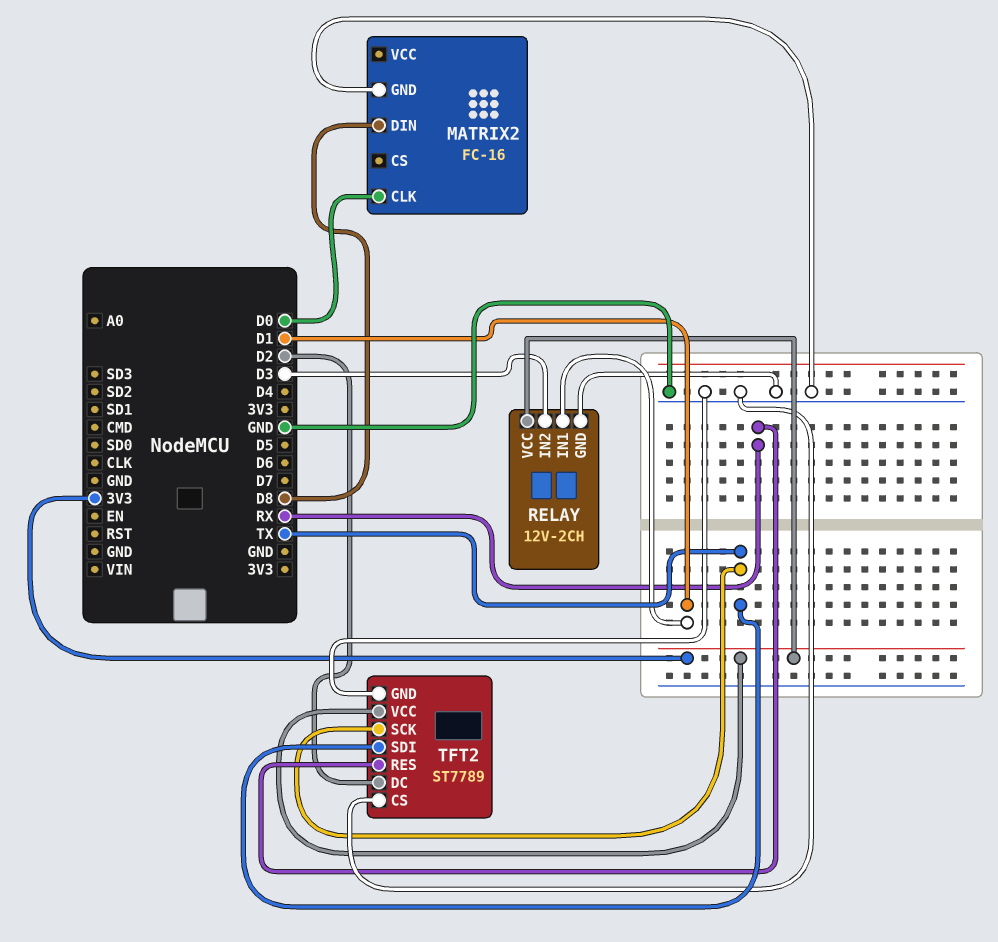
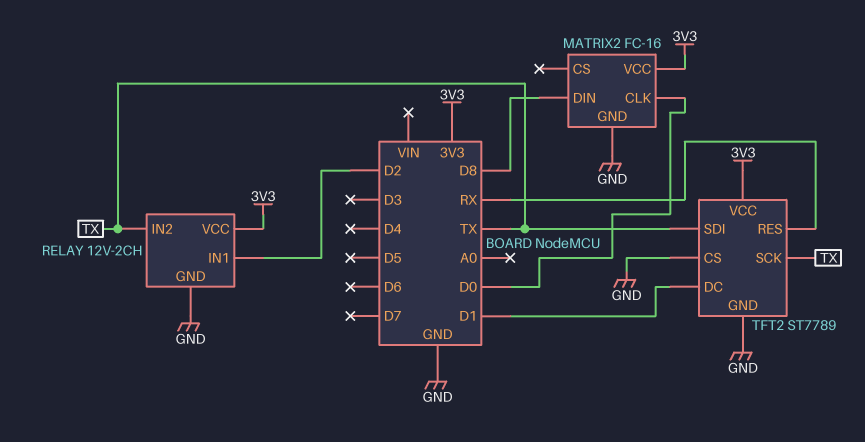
MATRIX2 pin VCC: none -> 3V3
RELAY pin IN1: D1 -> D2
RELAY pin IN2: D3 -> TX
TFT2 pin DC: D2 -> D1

